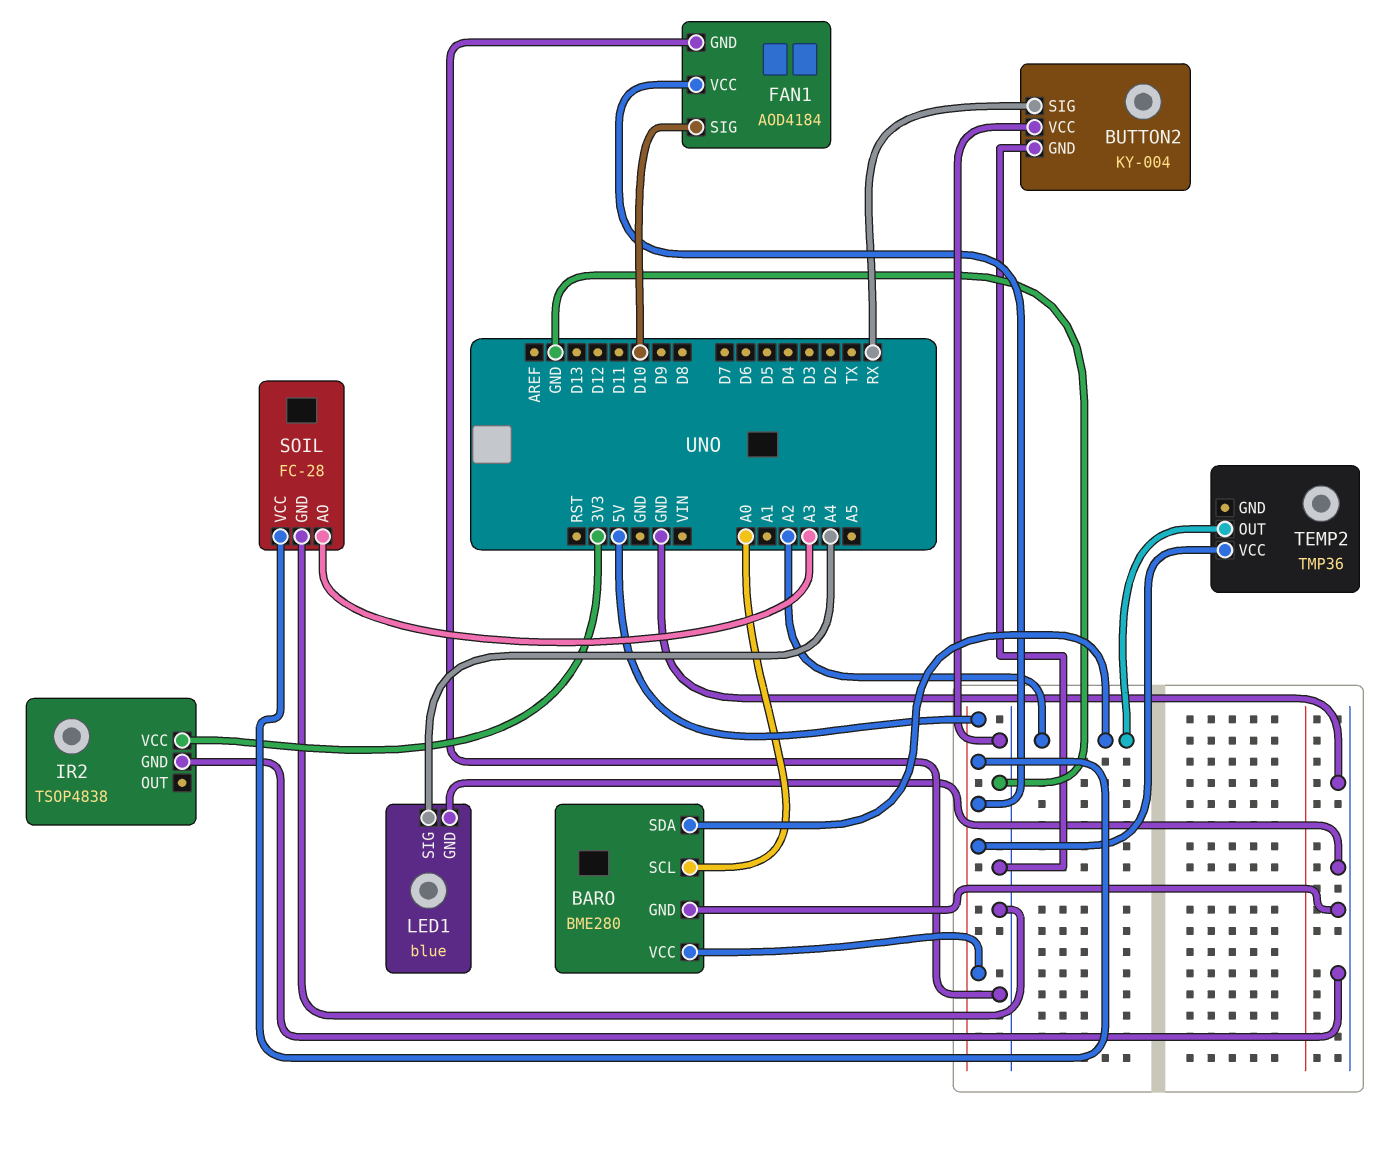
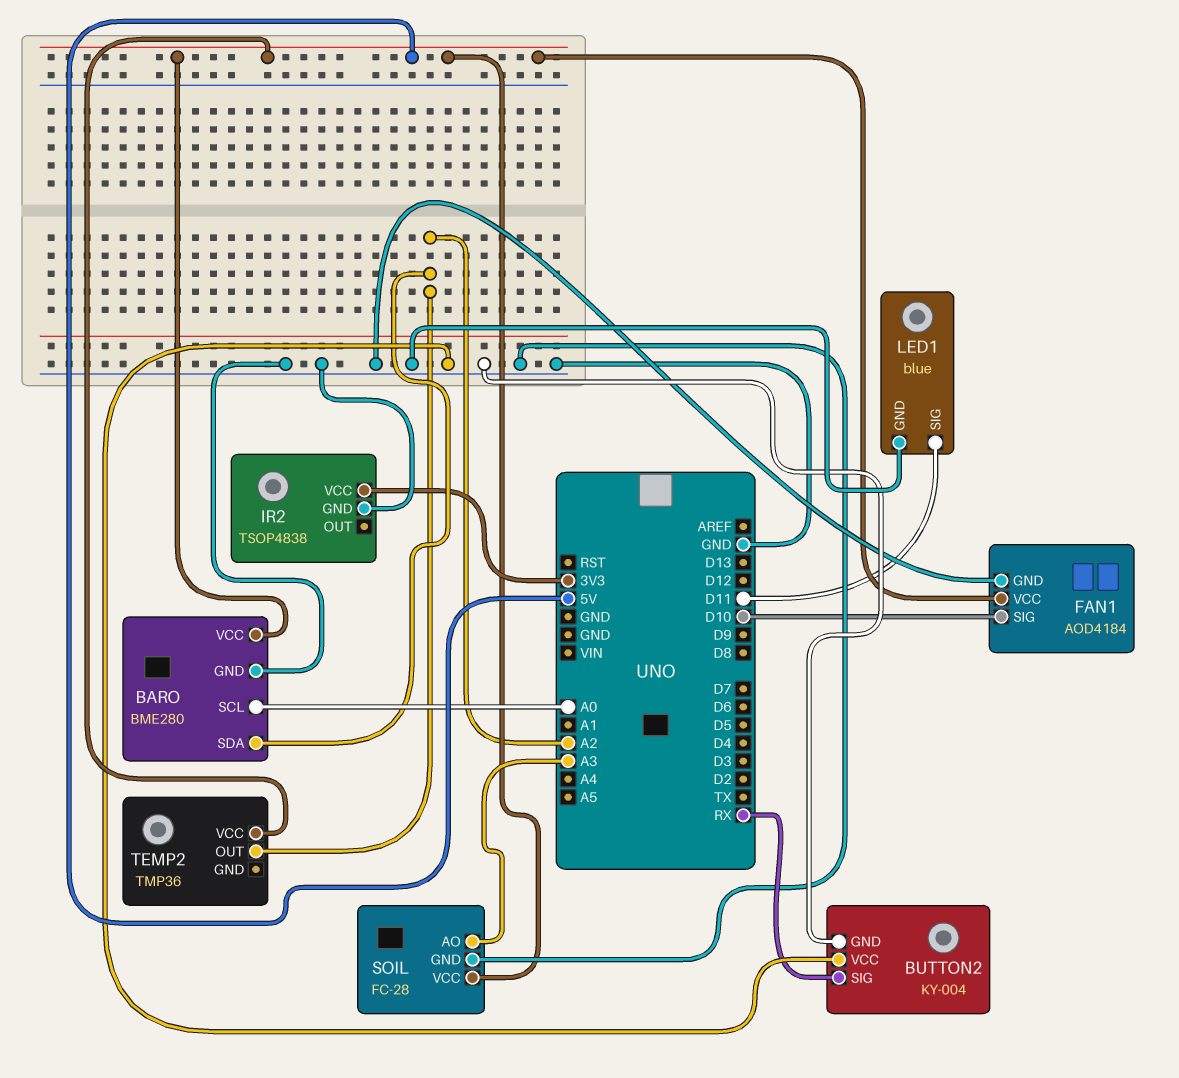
LED1 pin SIG: A4 -> D11

